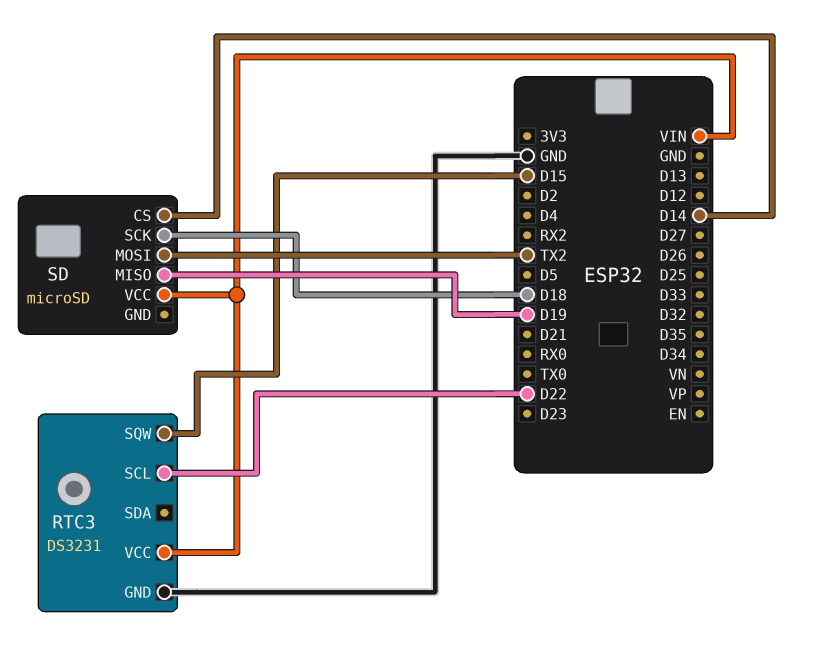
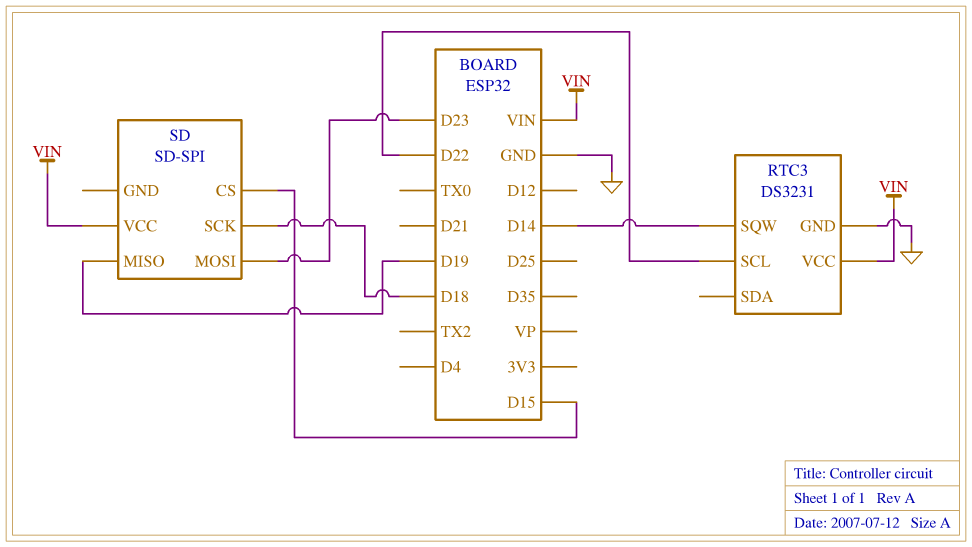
RTC3 pin SQW: D15 -> D14
SD: microSD -> SD-SPI
SD pin CS: D14 -> D15
SD pin MOSI: TX2 -> D23

